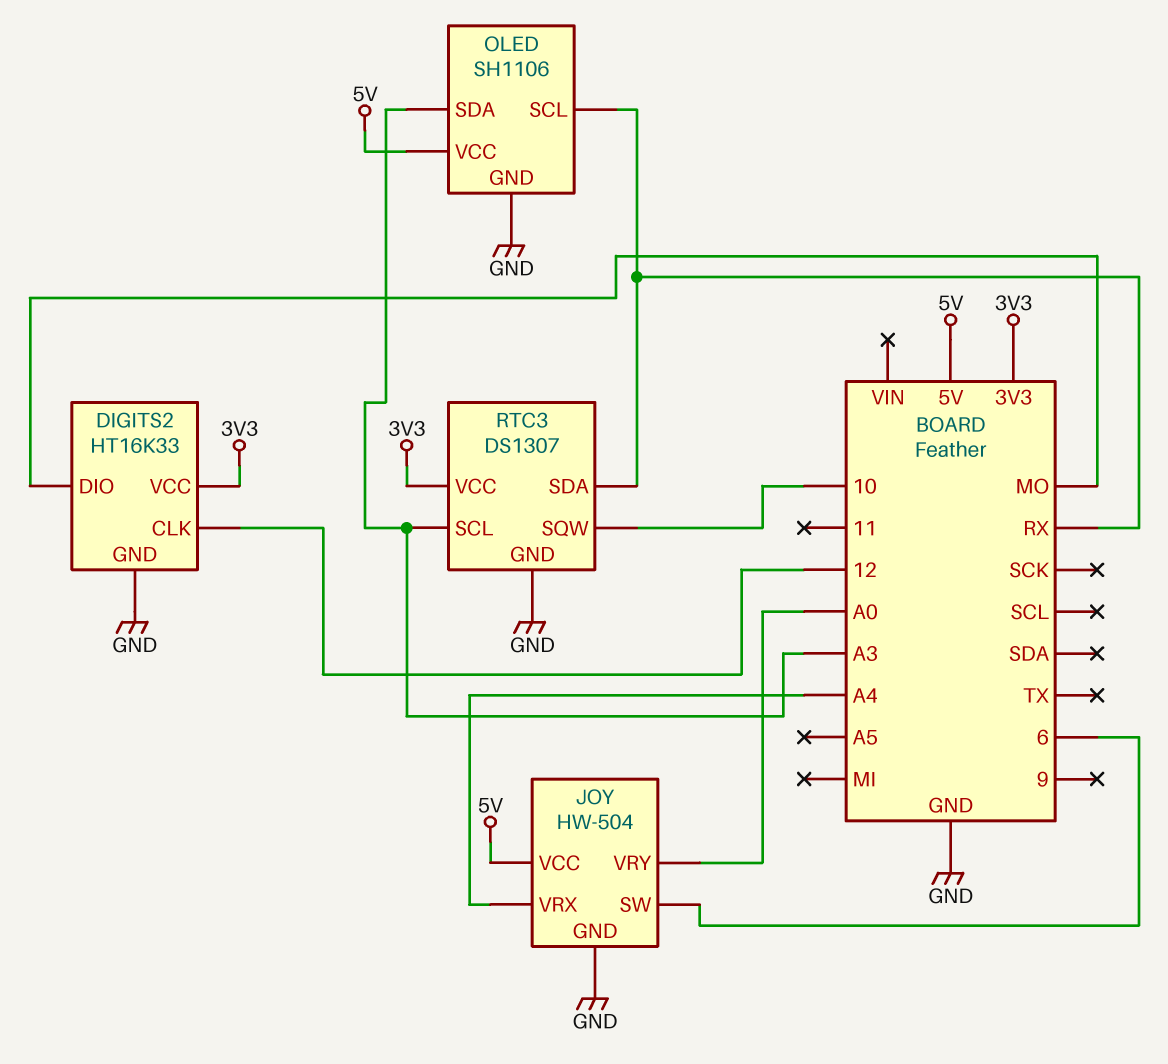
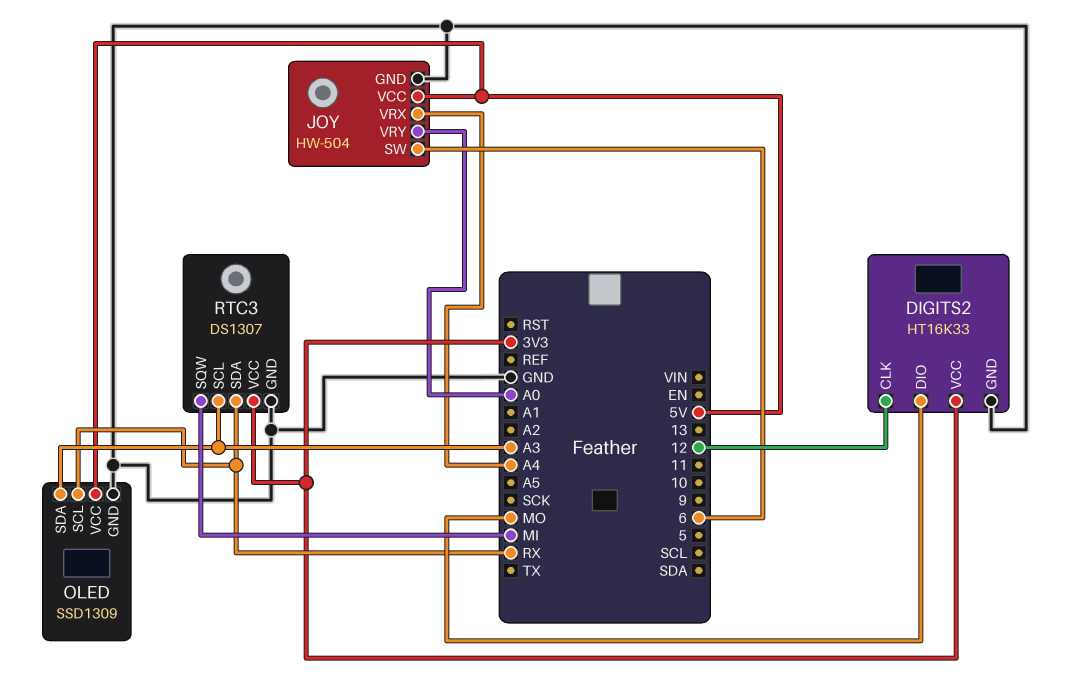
OLED: SH1106 -> SSD1309
RTC3 pin SQW: 10 -> MI

